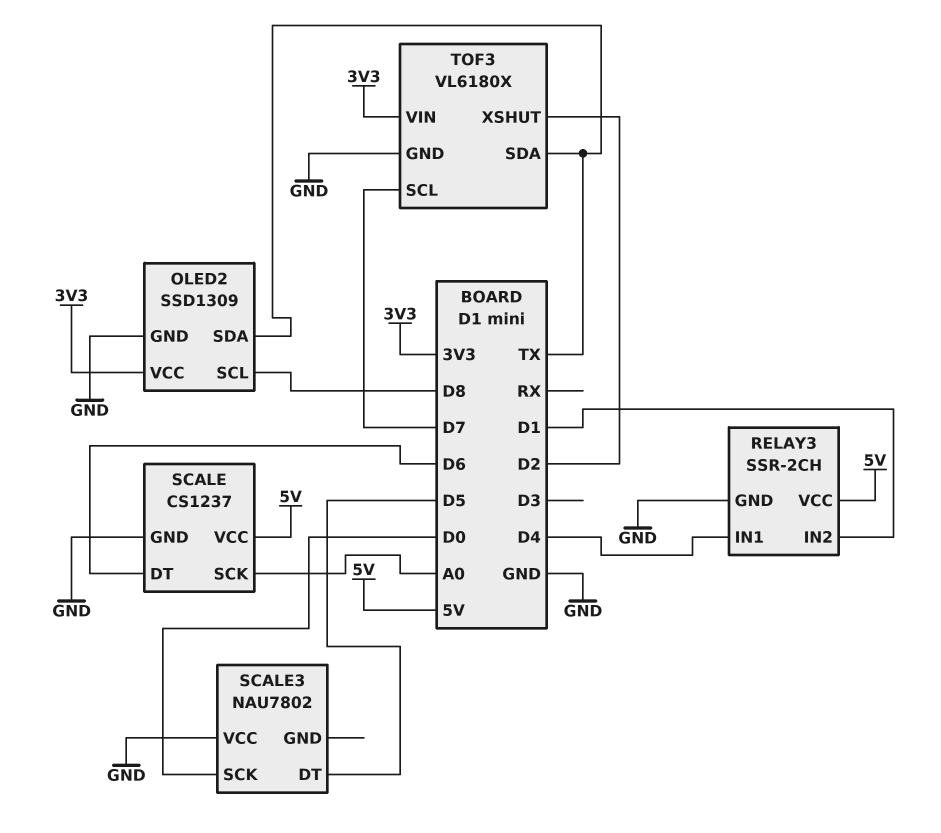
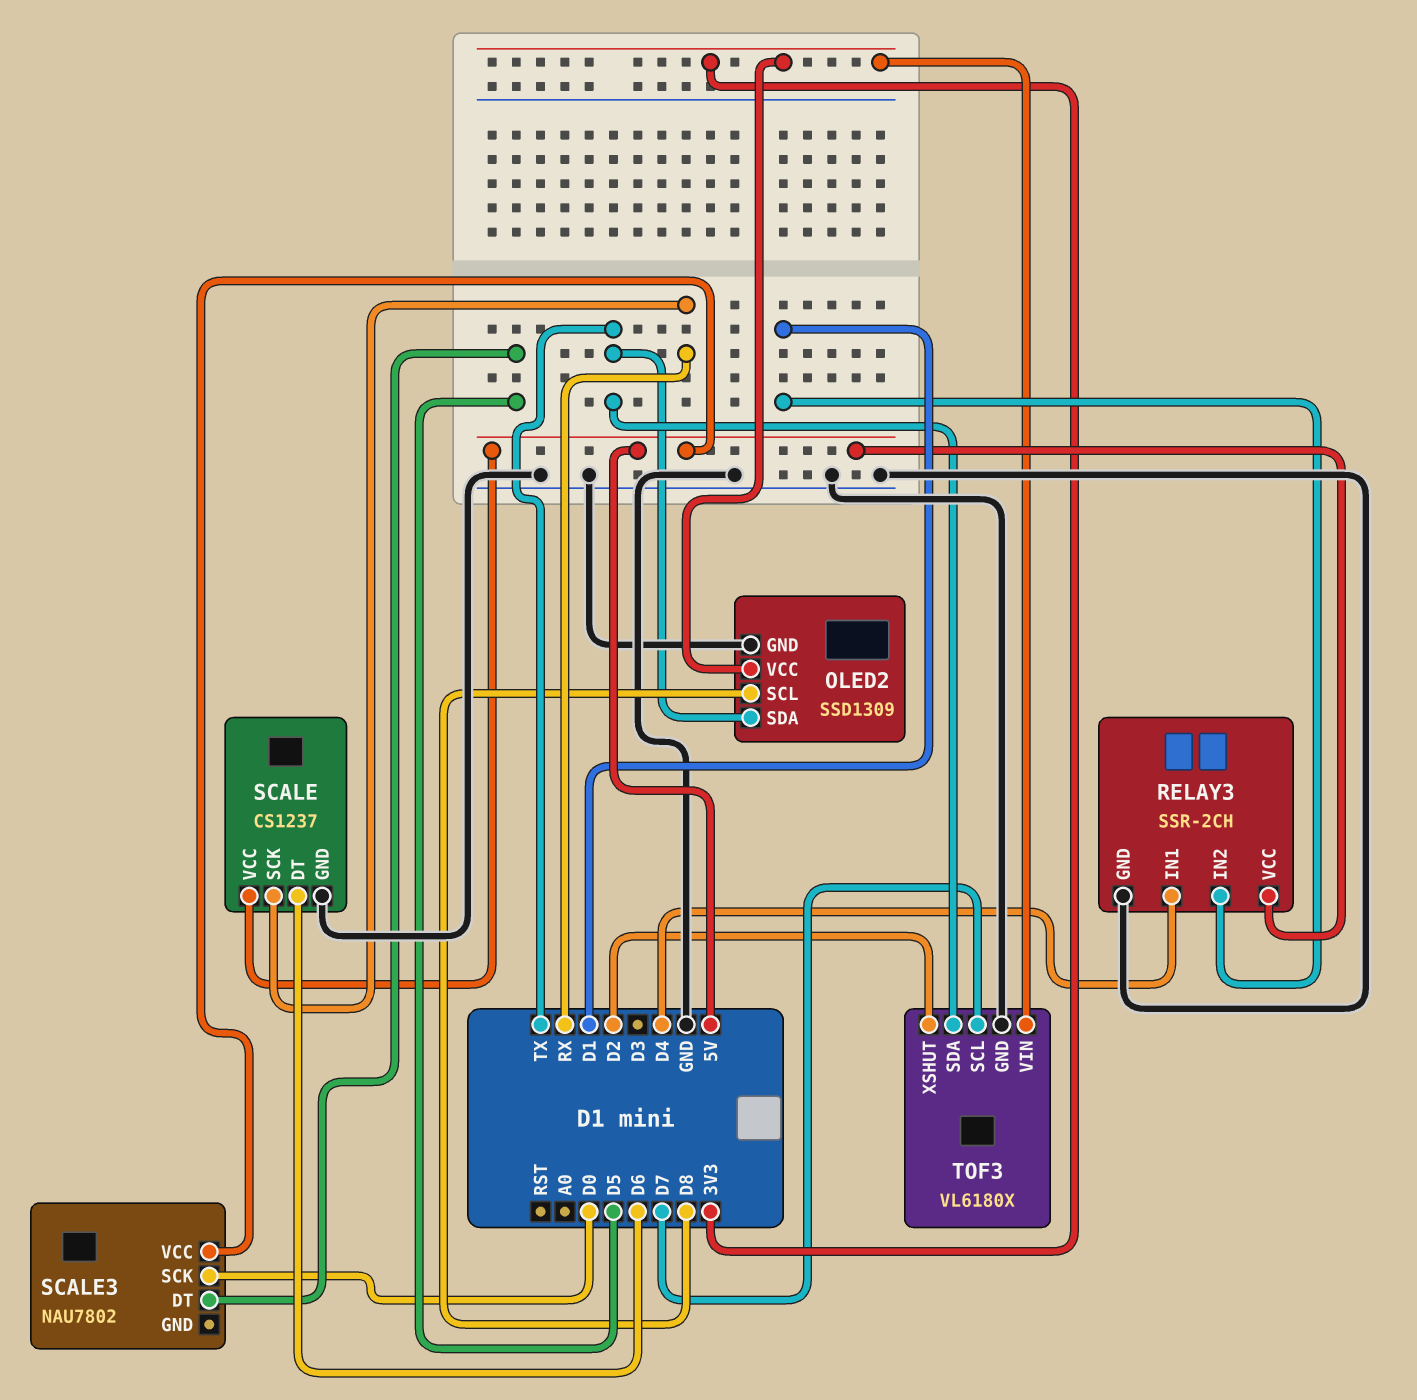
SCALE pin SCK: A0 -> RX
SCALE3 pin VCC: GND -> 5V

